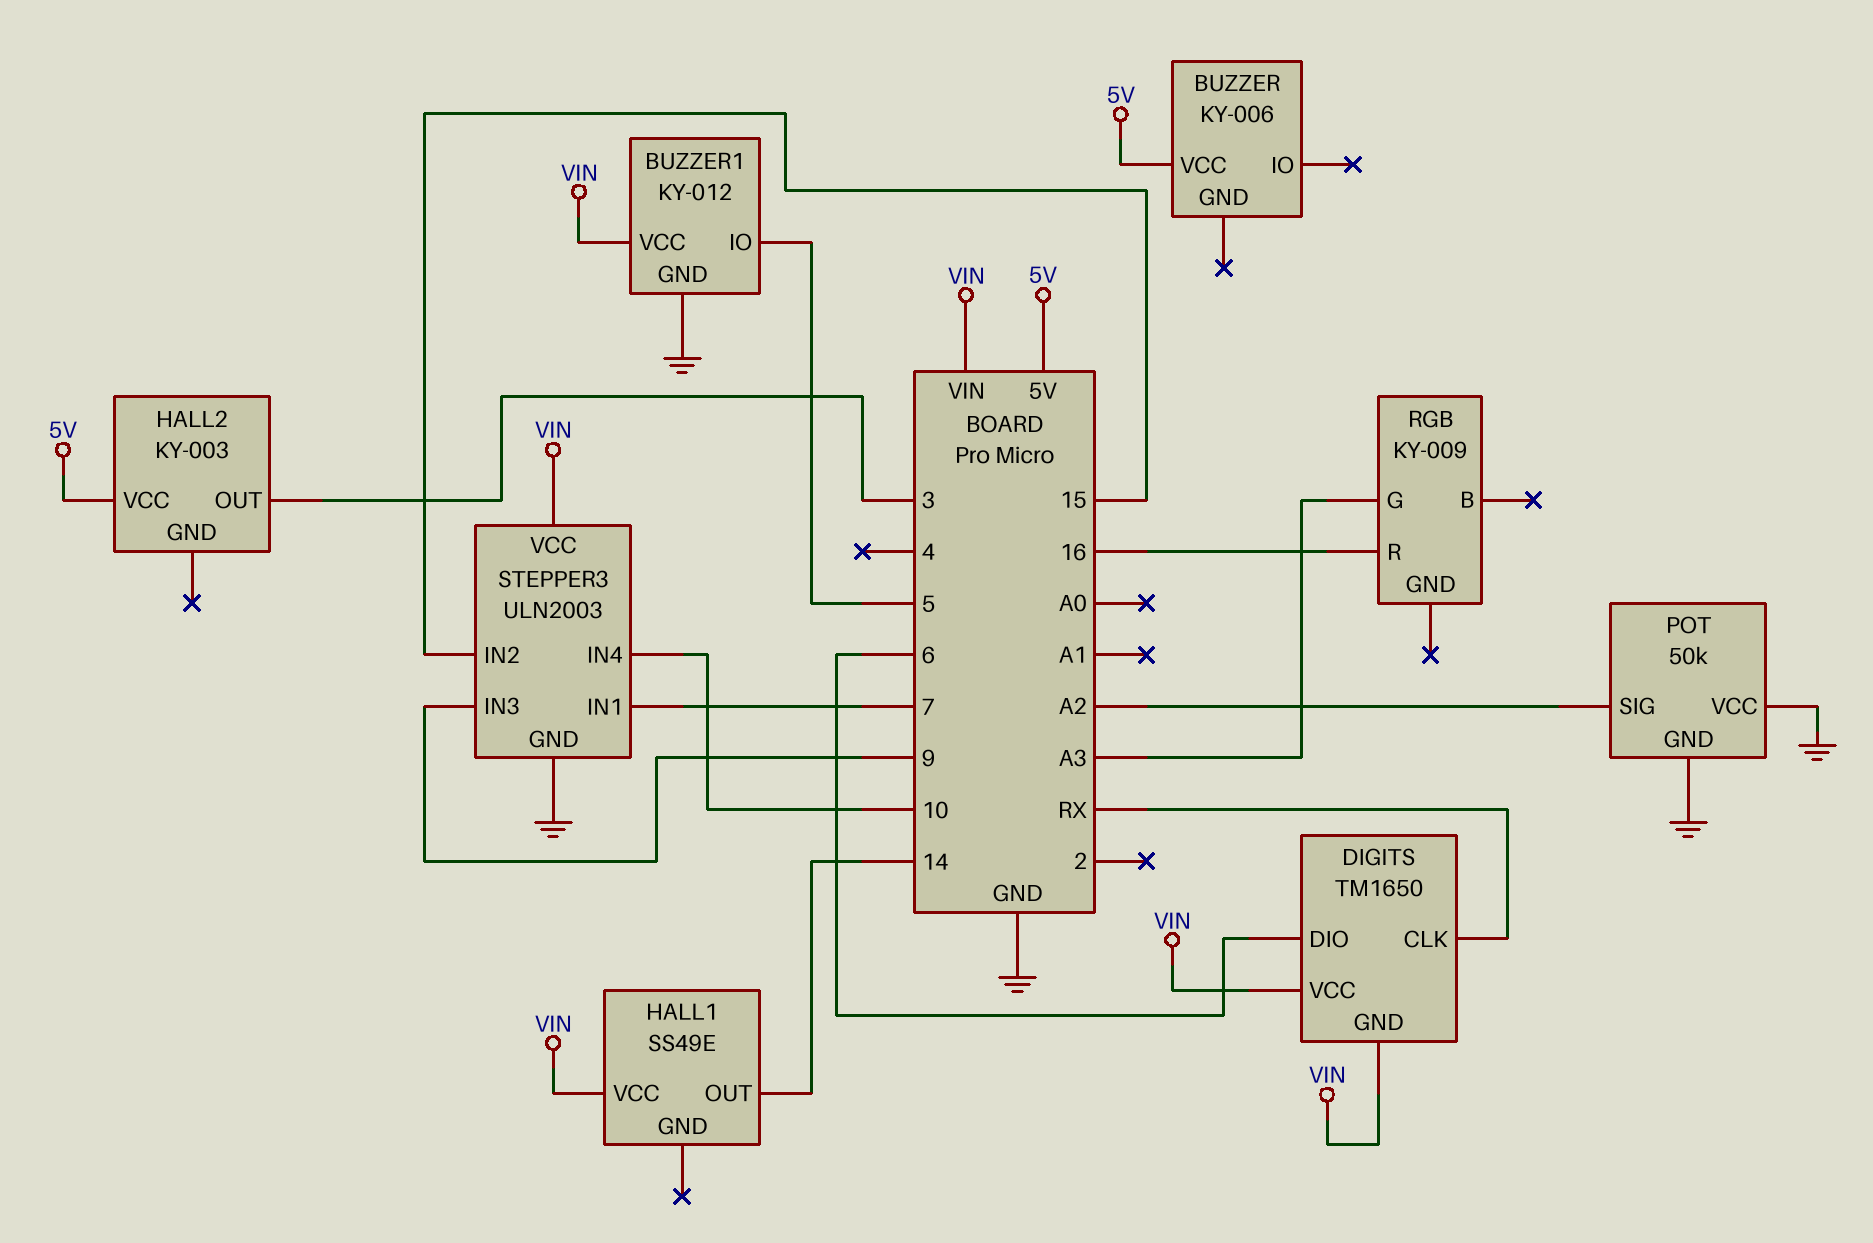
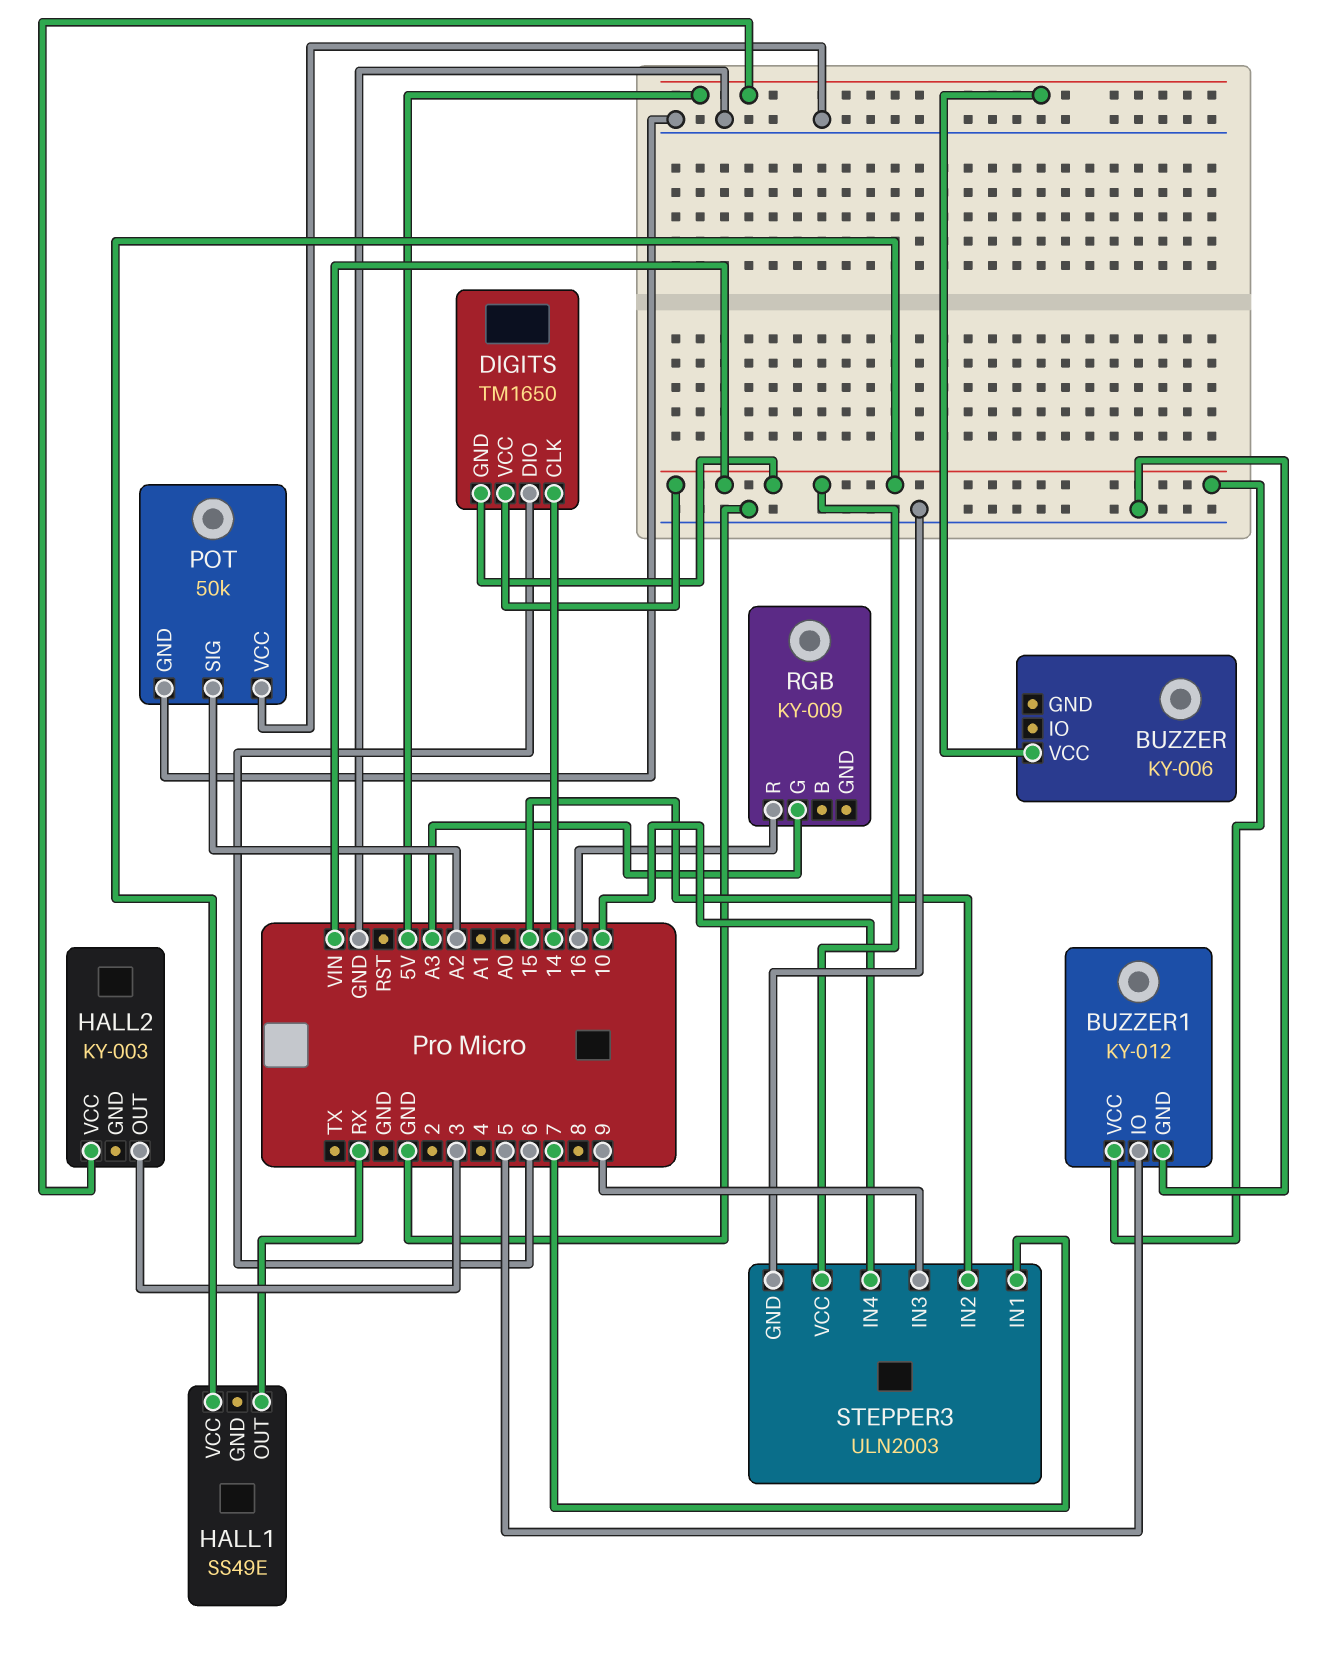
DIGITS pin CLK: RX -> 14
HALL1 pin OUT: 14 -> RX

